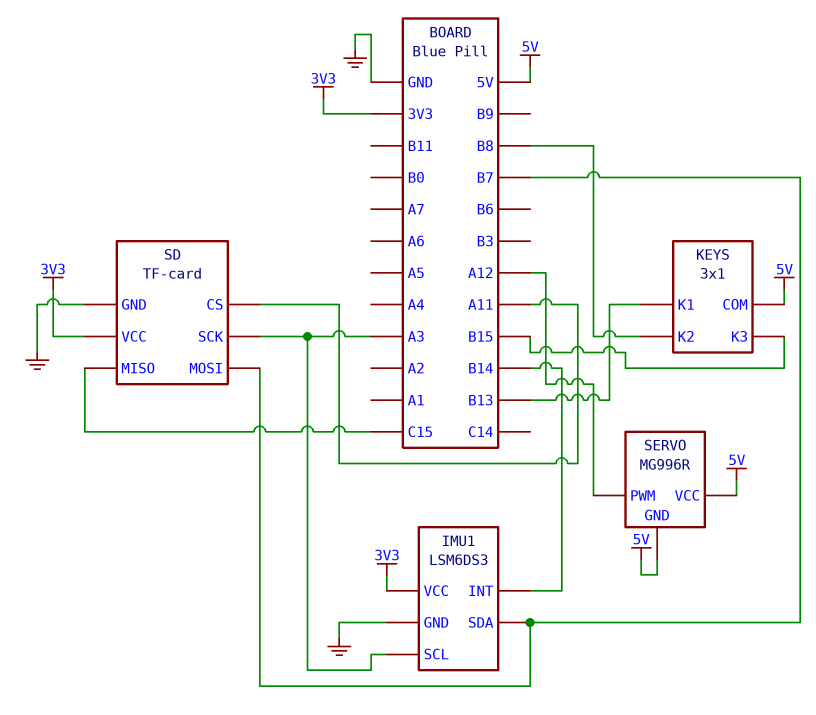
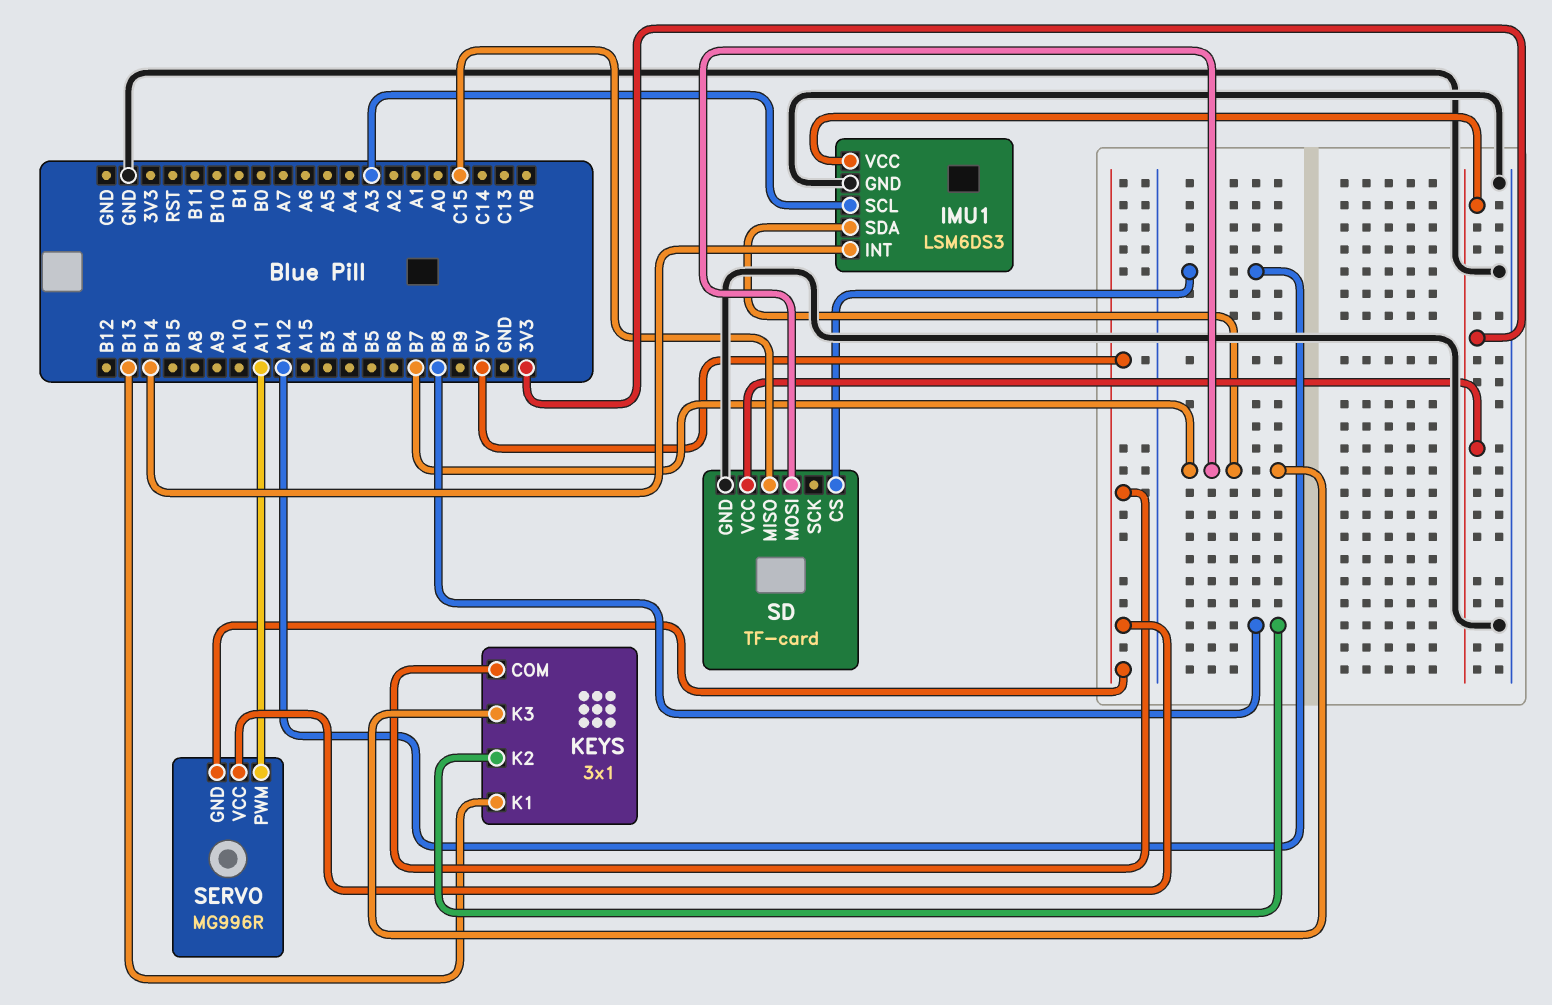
KEYS pin K3: B15 -> B7
SD pin CS: A11 -> A12
SD pin SCK: A3 -> none
SERVO pin PWM: A12 -> A11

